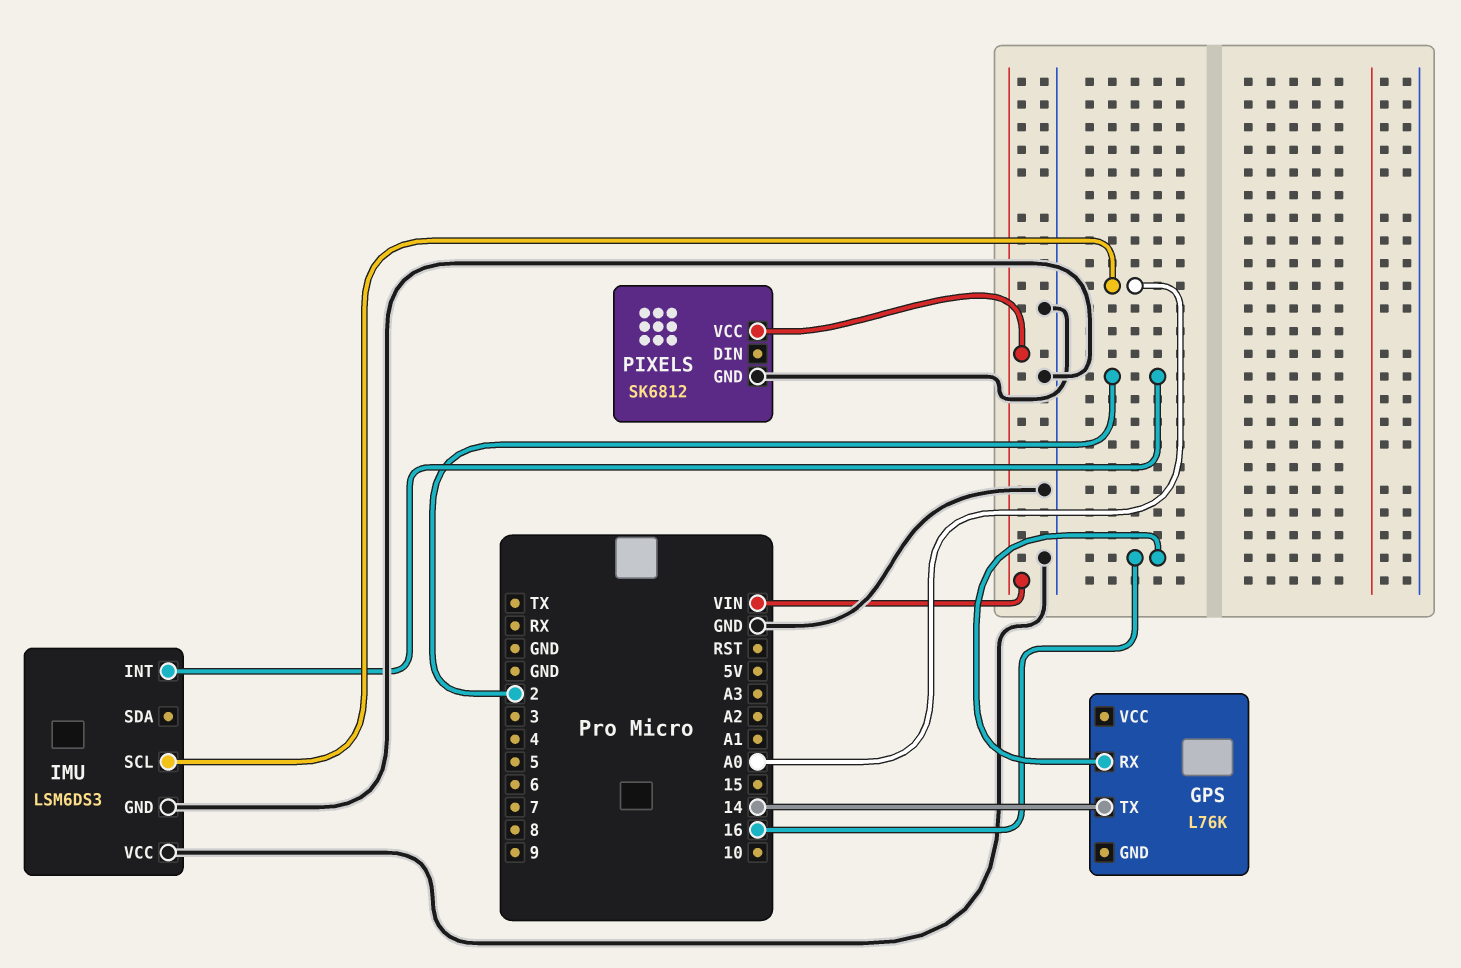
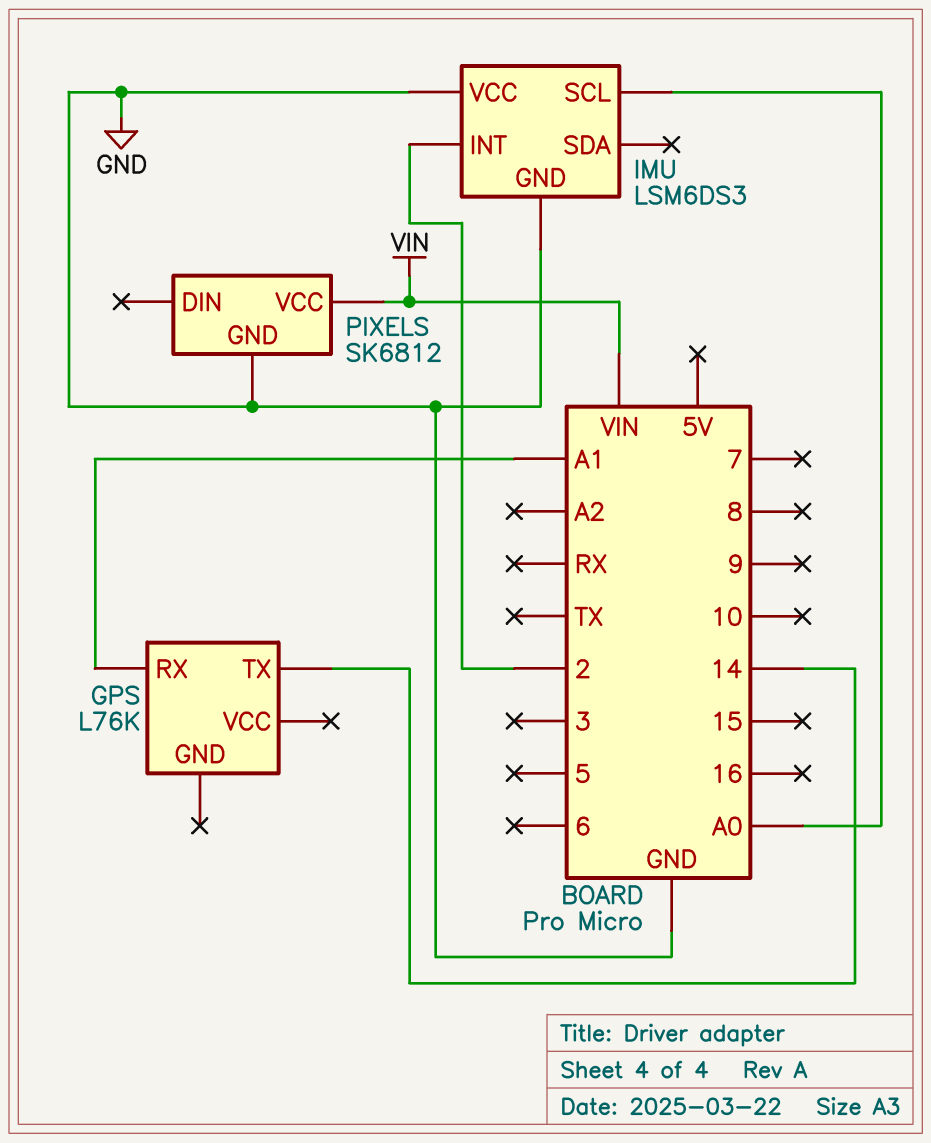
GPS pin RX: 16 -> A1

